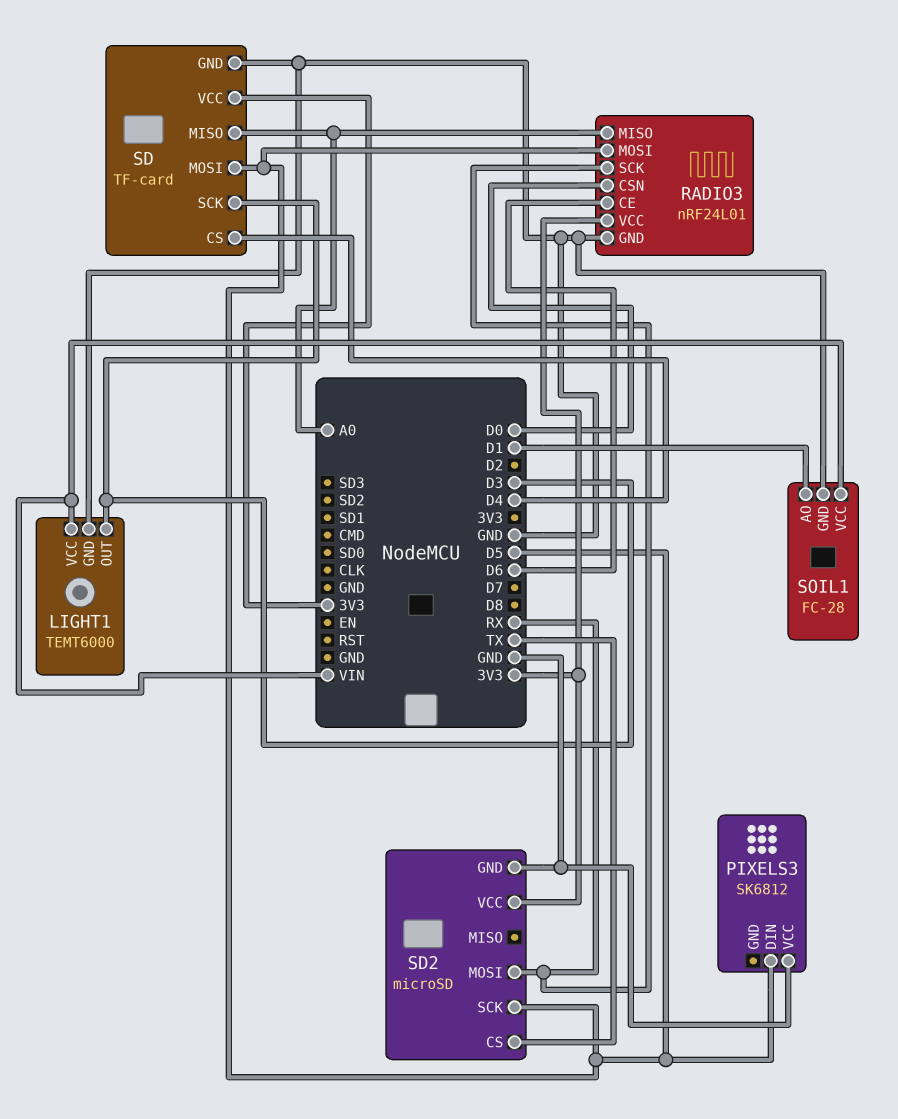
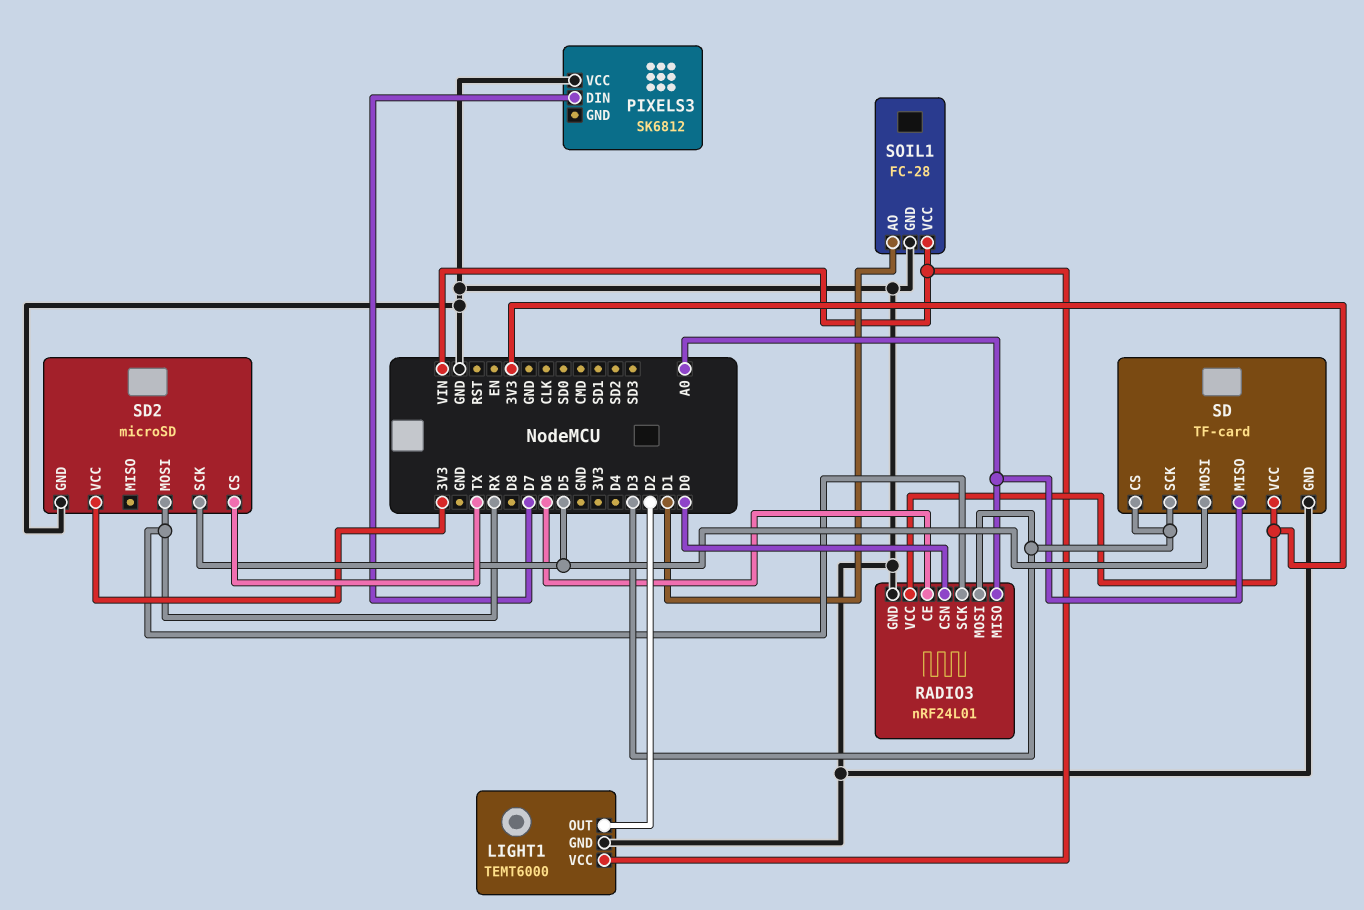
LIGHT1 pin OUT: D3 -> D2
PIXELS3 pin DIN: D5 -> D7
RADIO3 pin MOSI: D5 -> D3
SD pin CS: D4 -> D3

